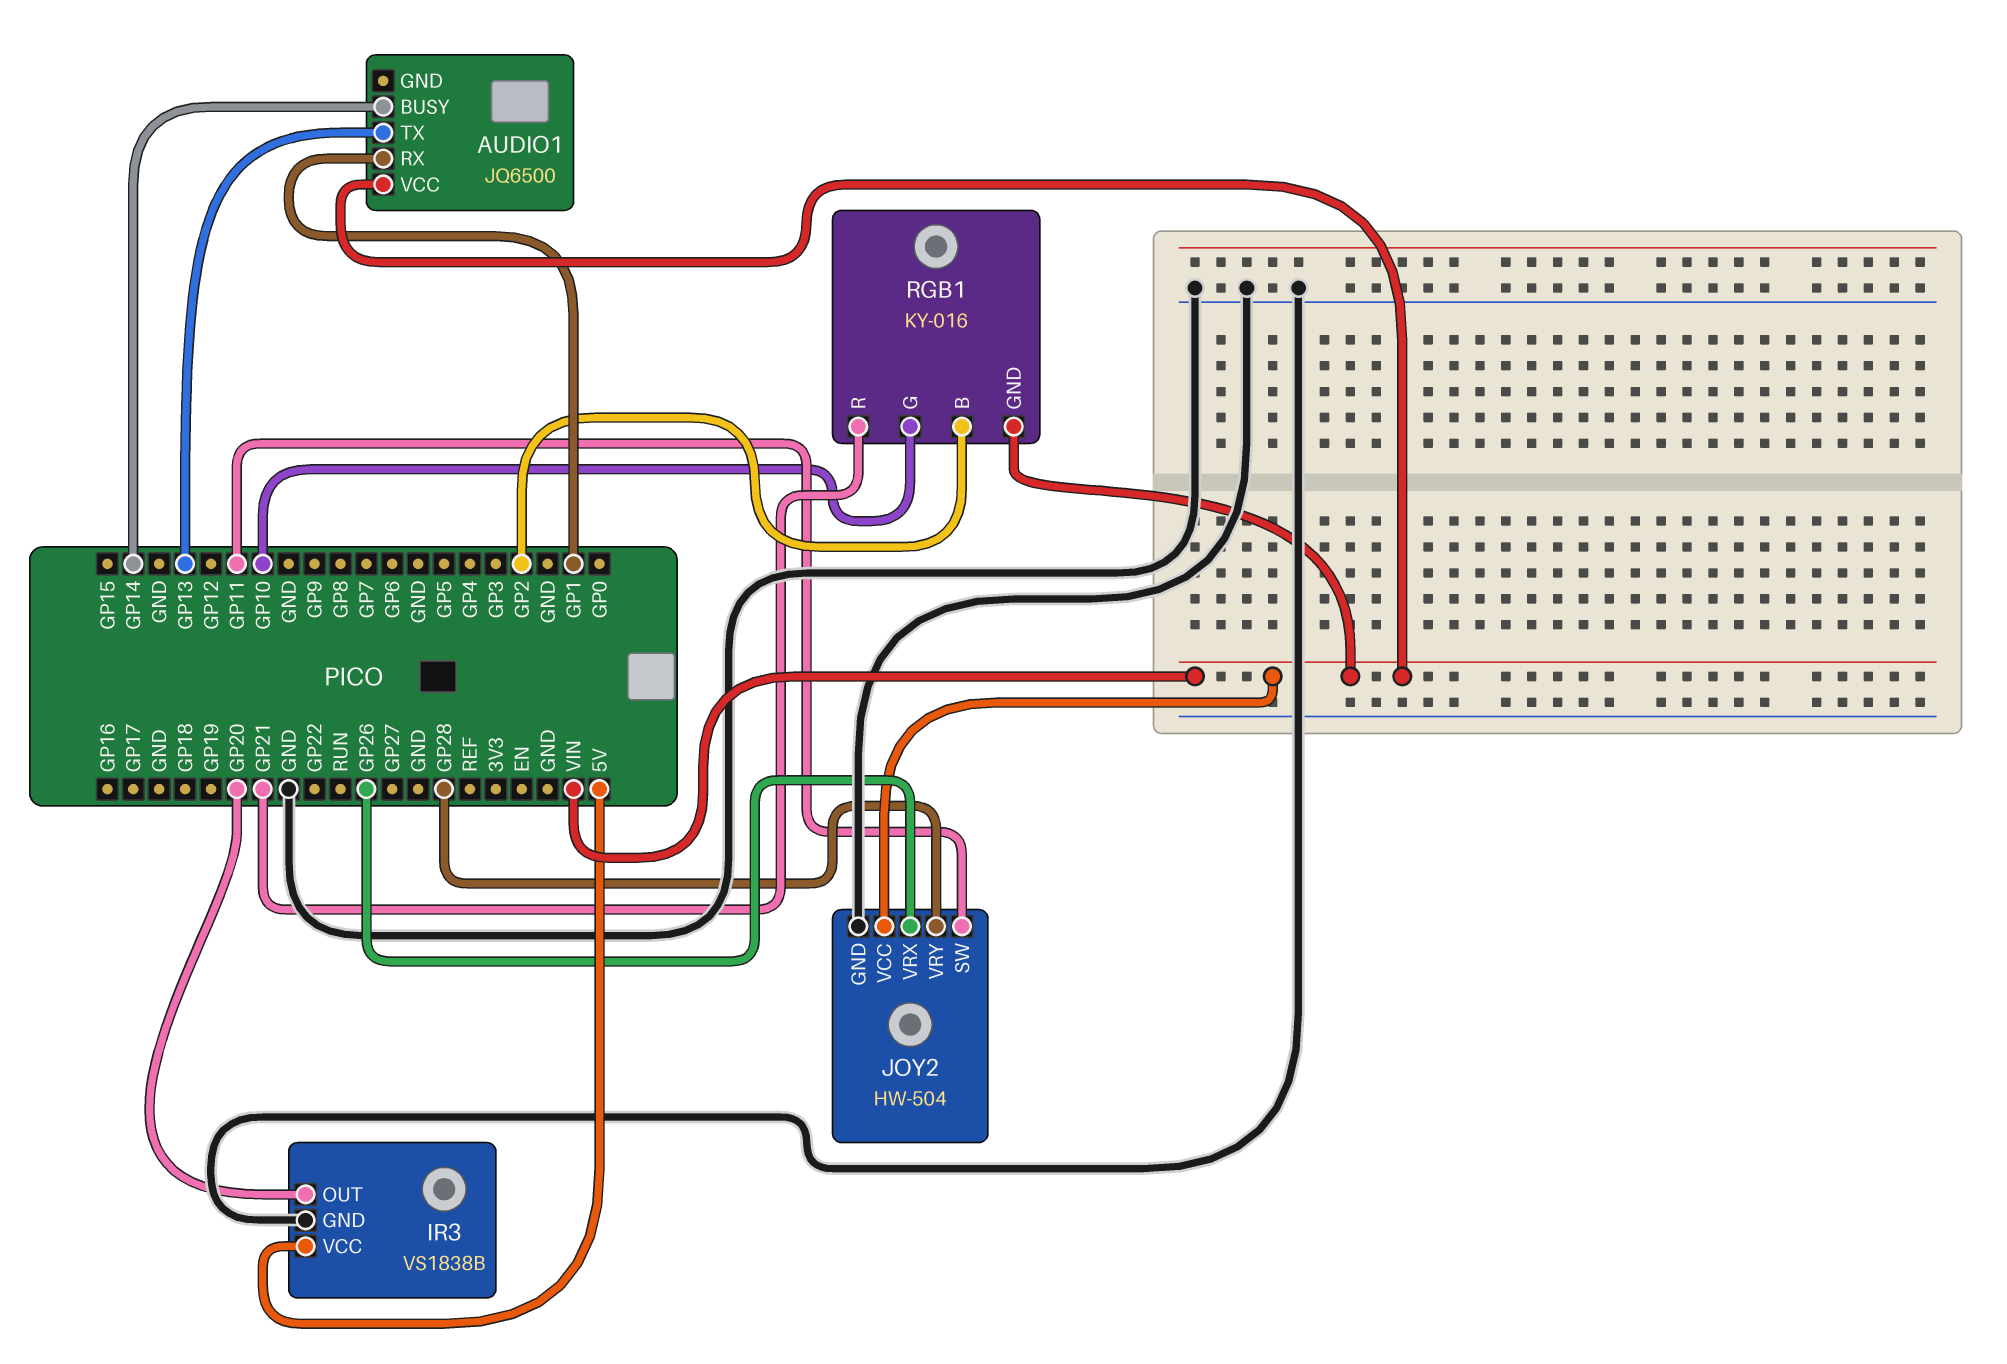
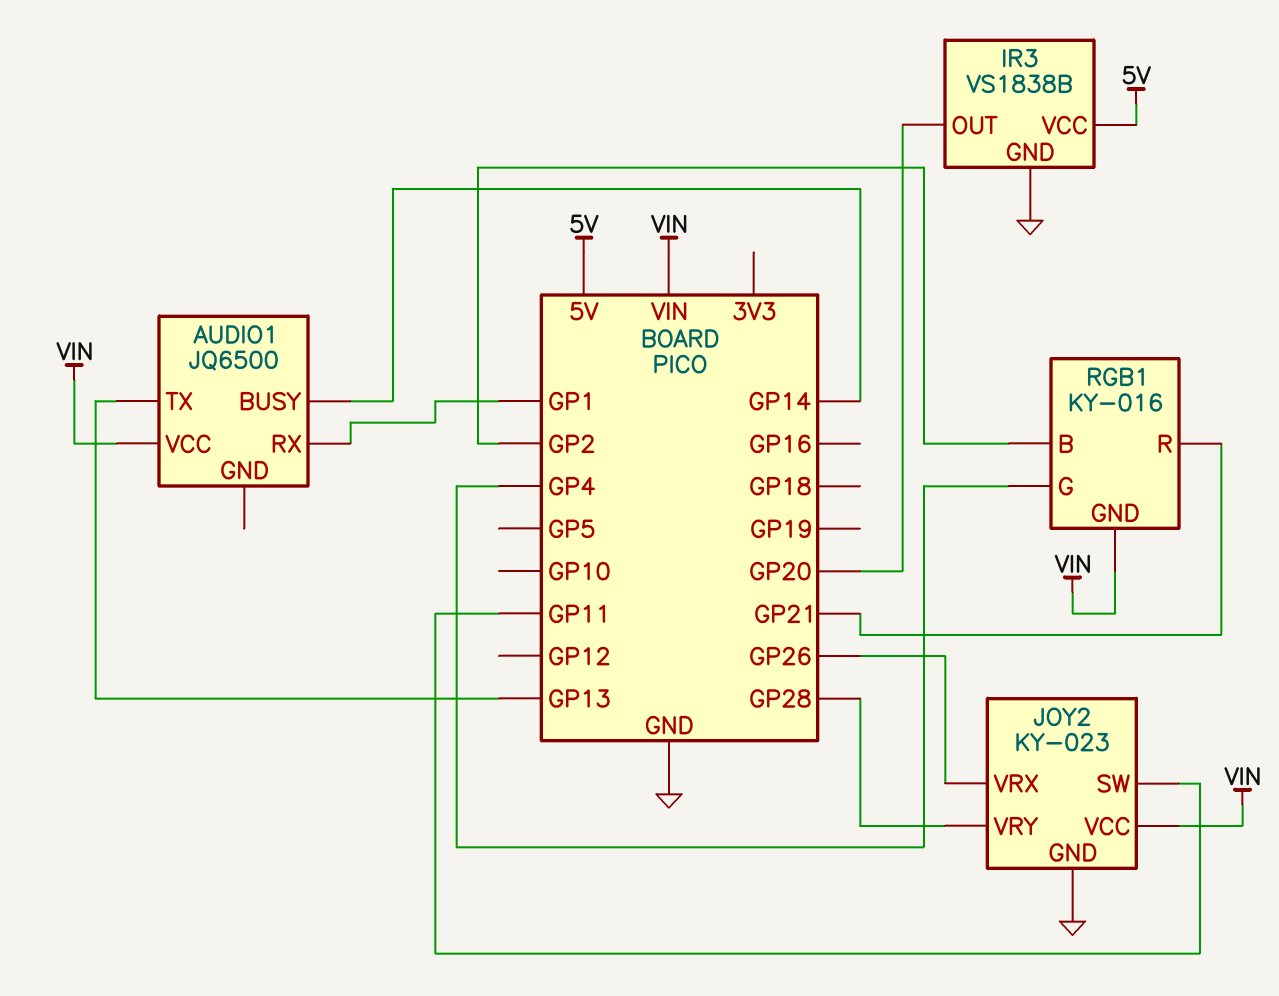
JOY2: HW-504 -> KY-023
RGB1 pin G: GP10 -> GP4

